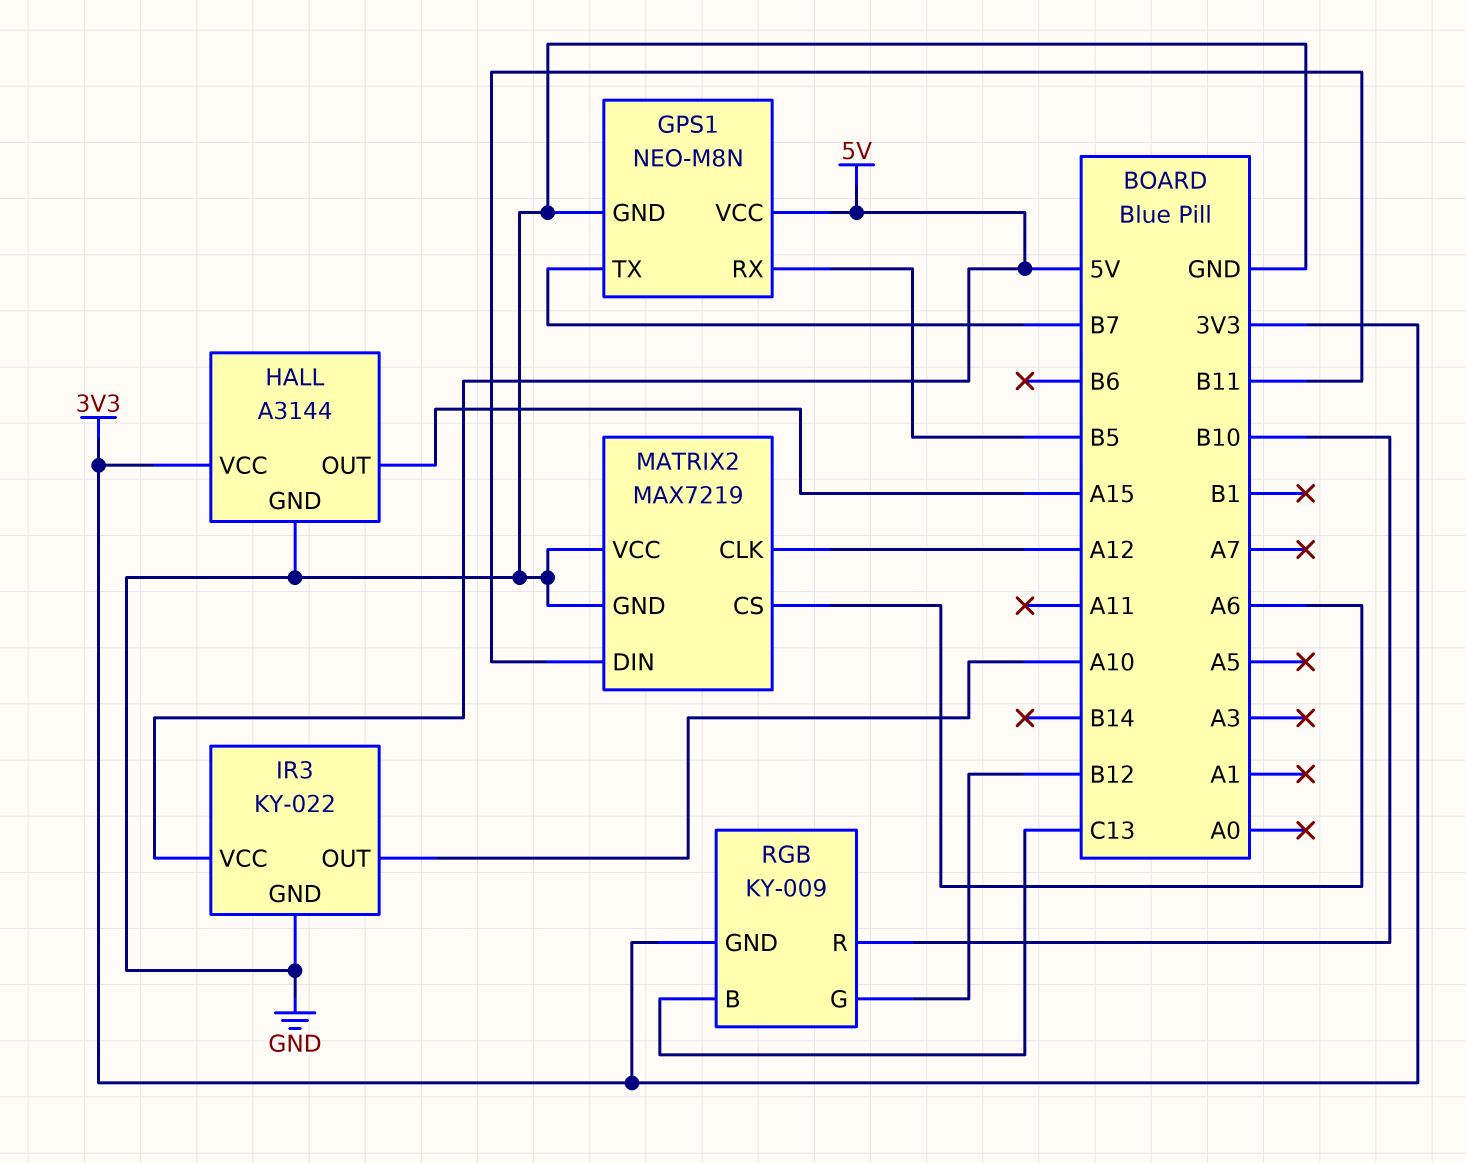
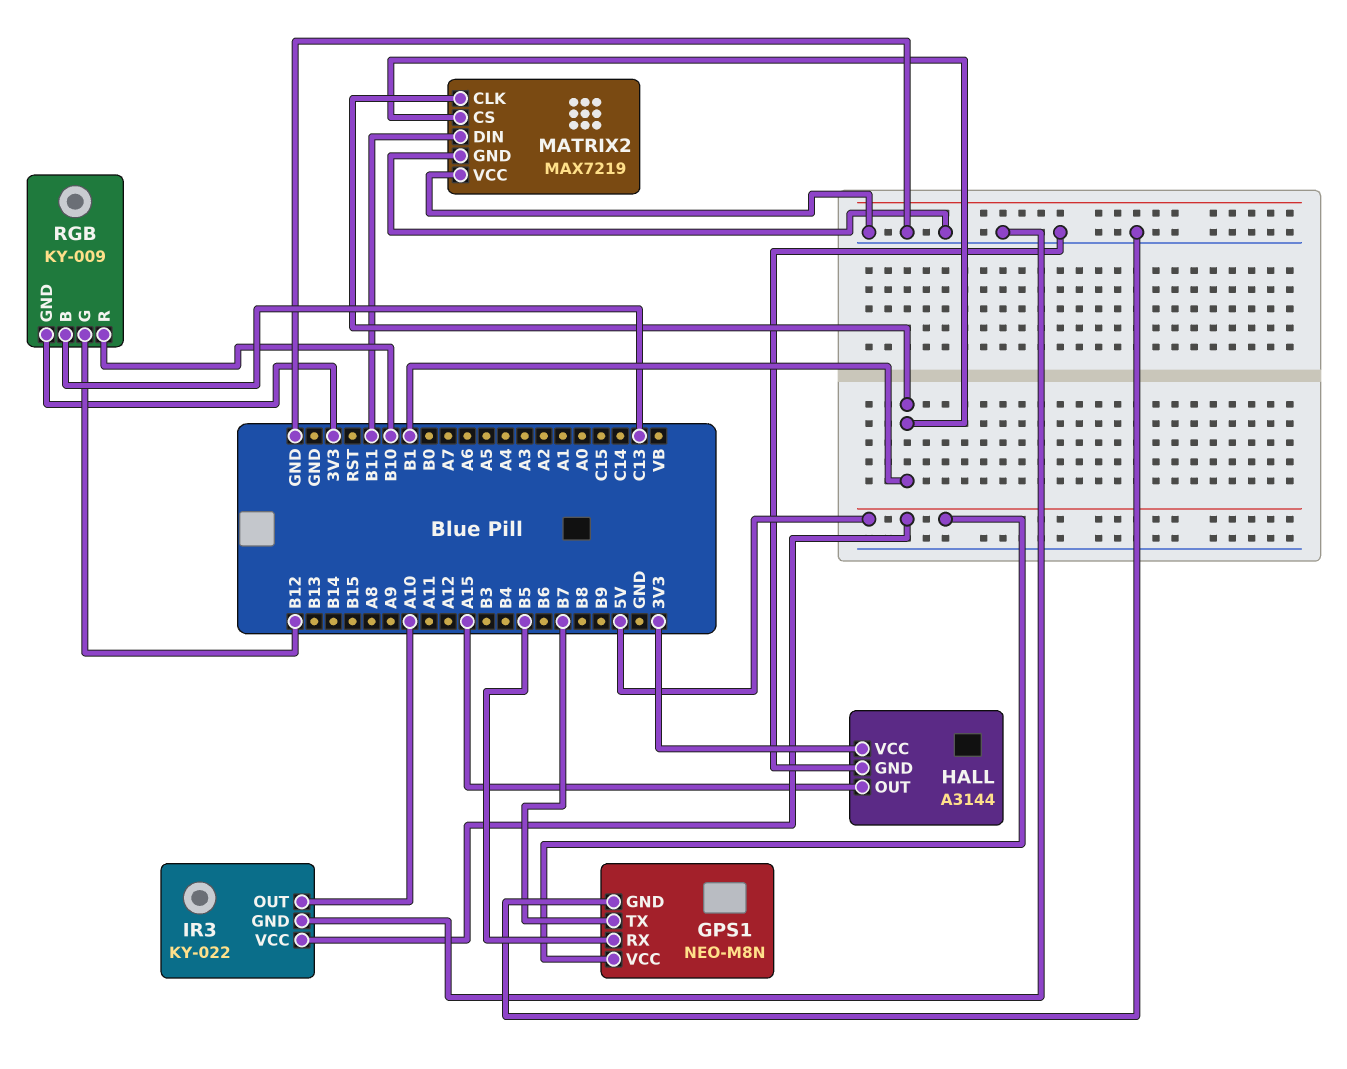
MATRIX2 pin CLK: A12 -> B1
MATRIX2 pin CS: A6 -> B1

